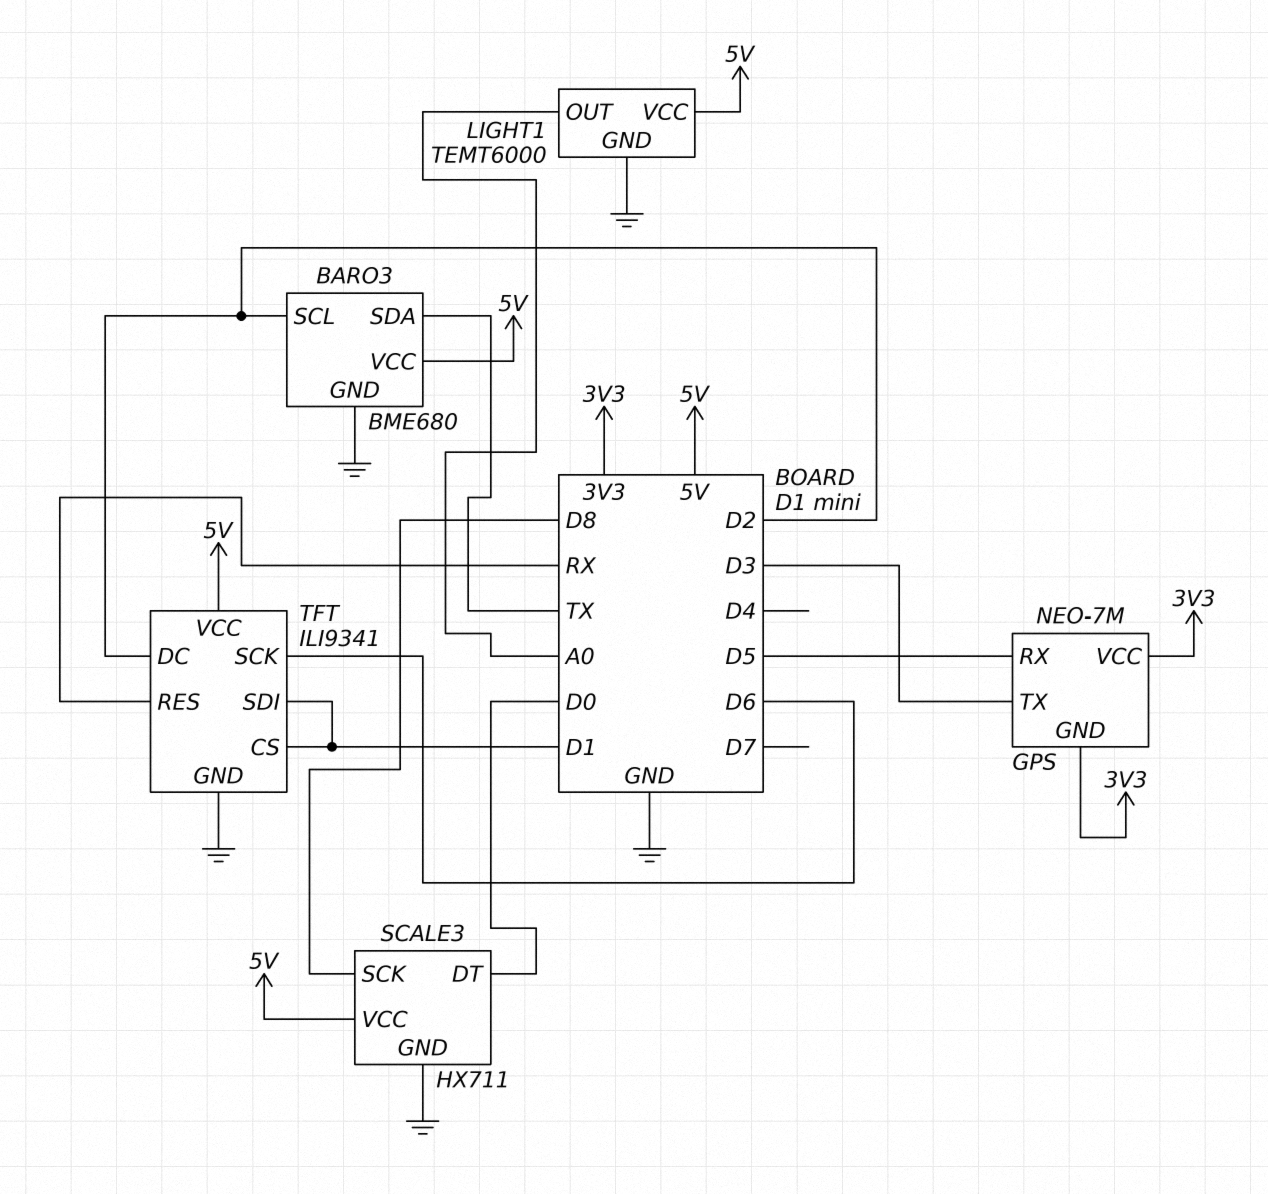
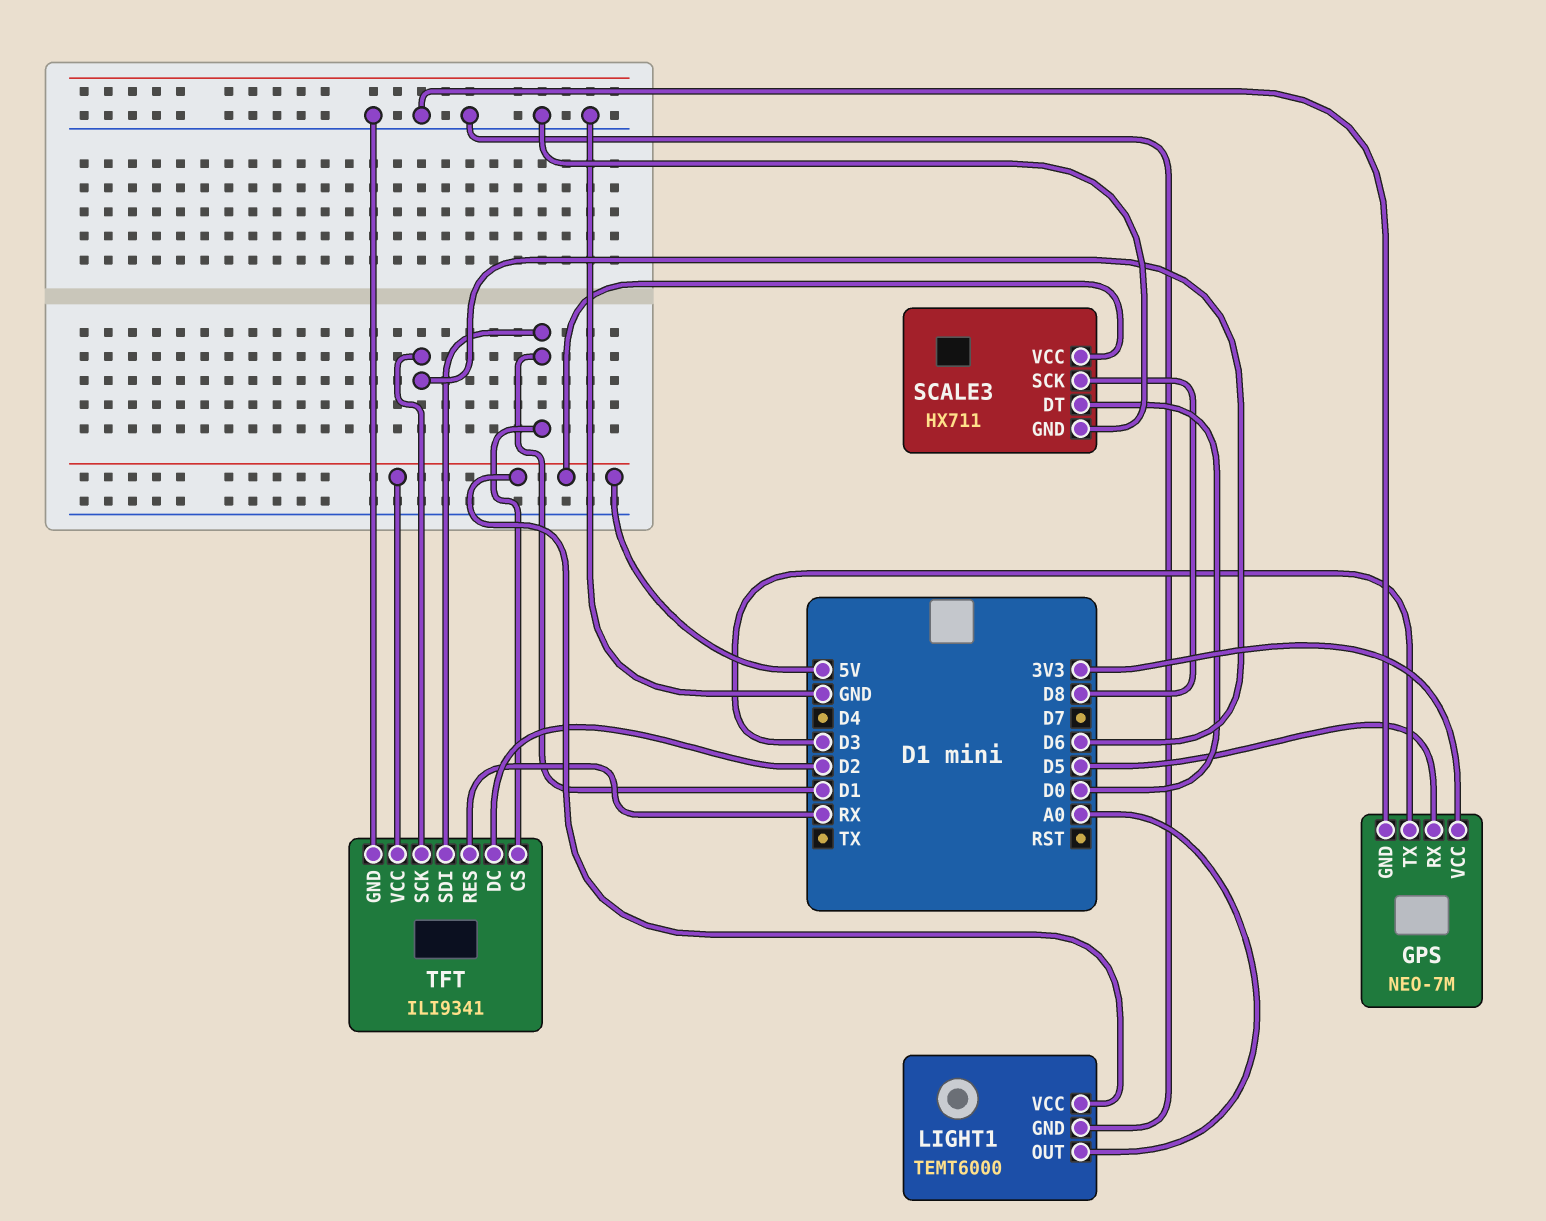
BARO3: BME680 -> none
BARO3 pin GND: GND -> none
BARO3 pin SCL: D2 -> none
BARO3 pin SDA: TX -> none
BARO3 pin VCC: 5V -> none
GPS pin GND: 3V3 -> GND

